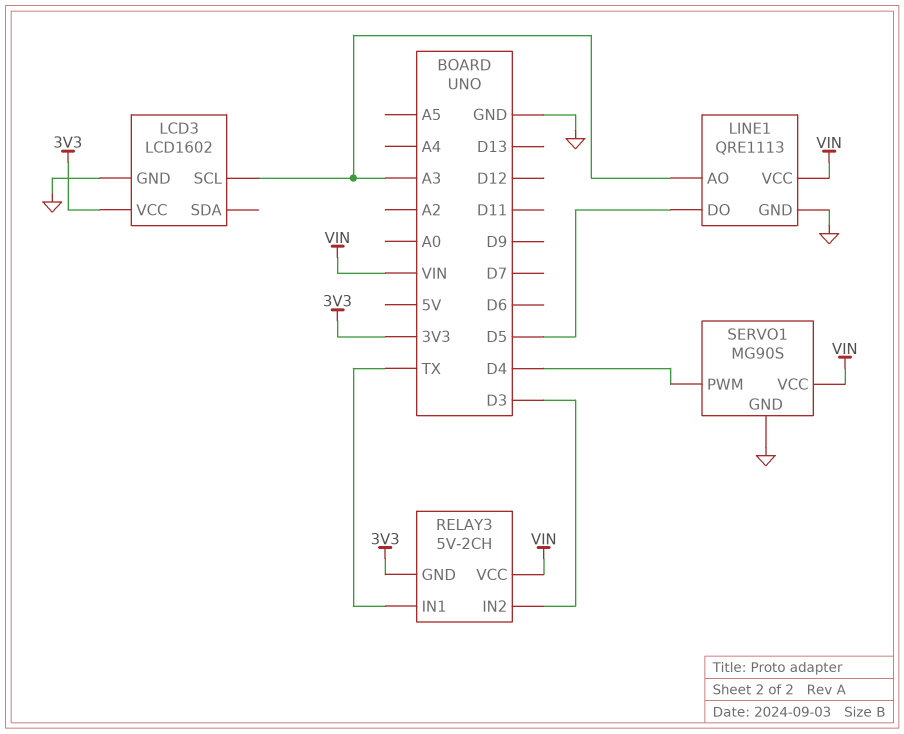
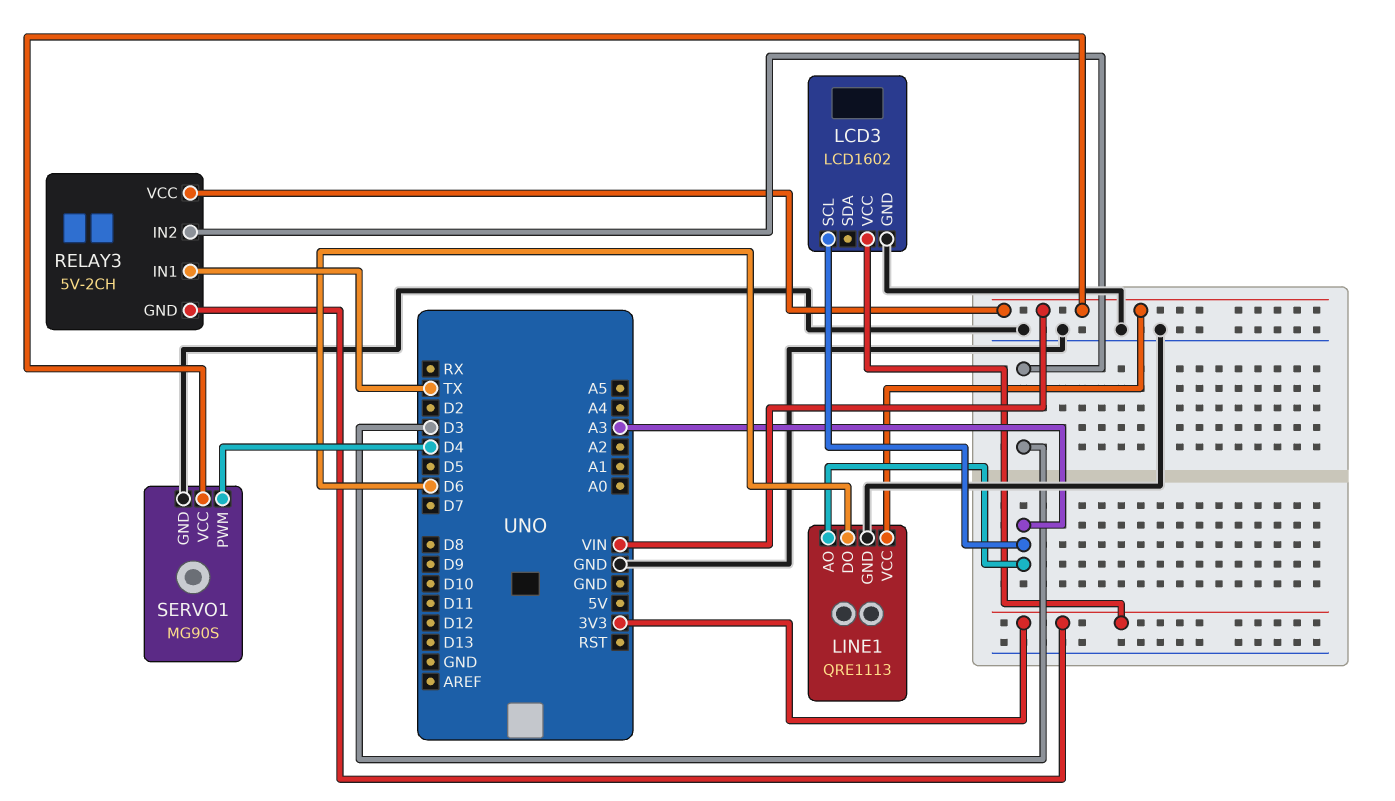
LINE1 pin DO: D5 -> D6

